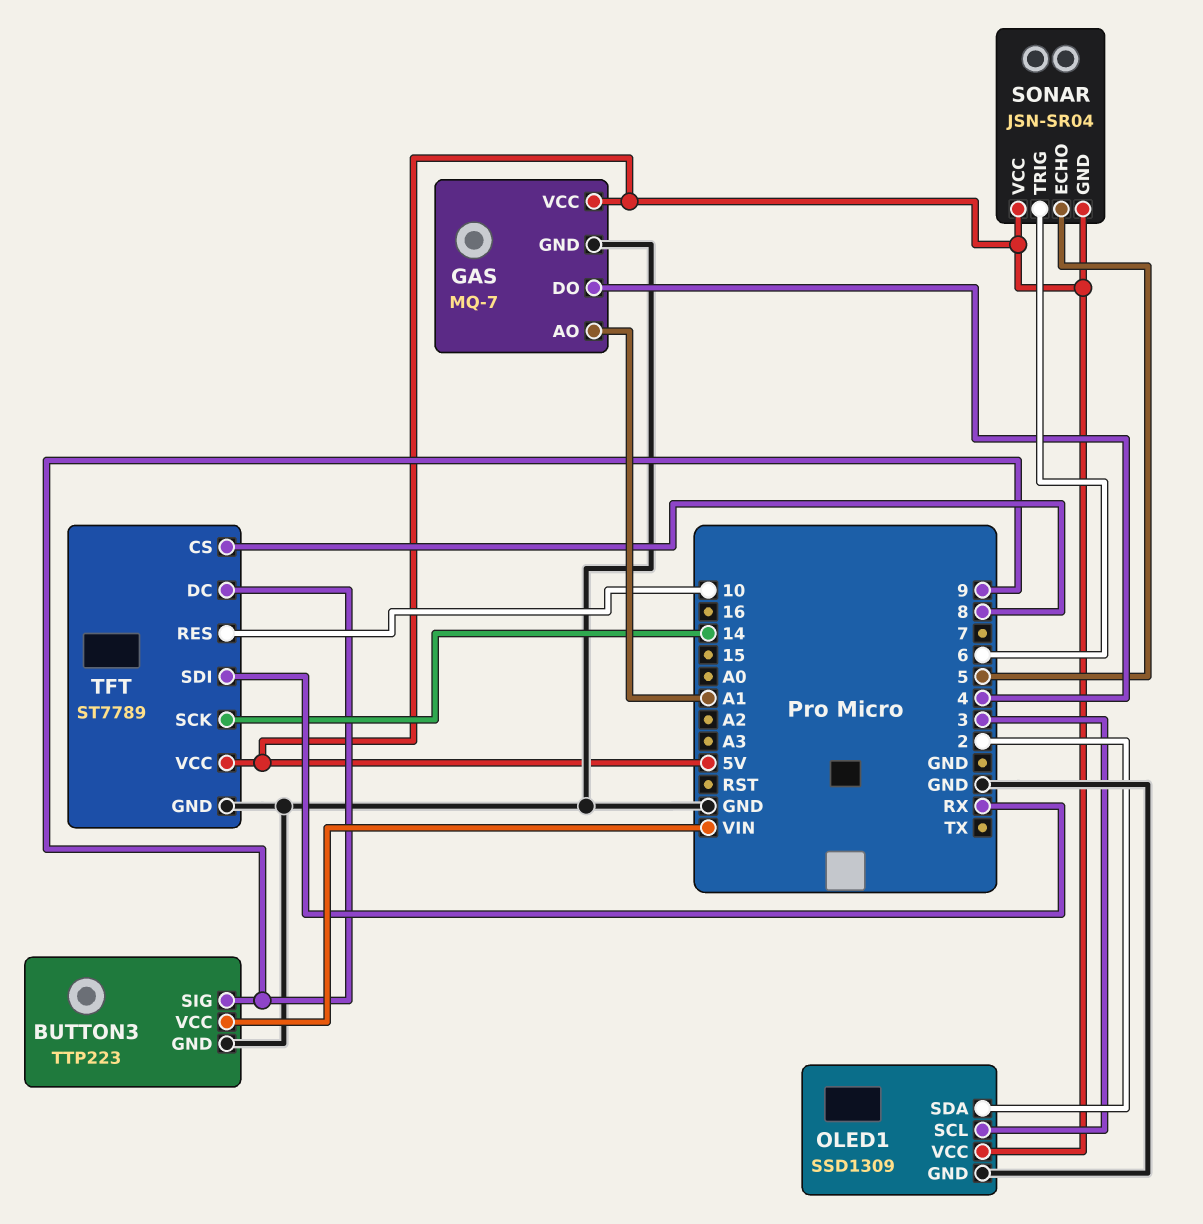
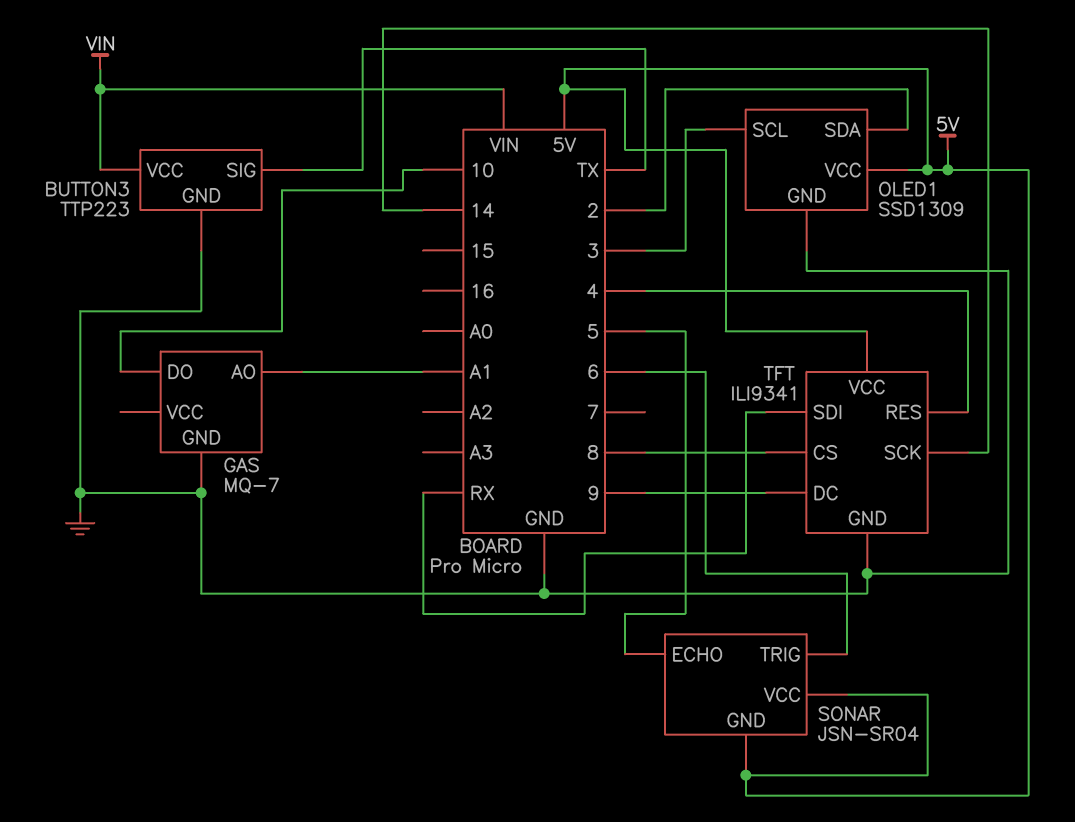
BUTTON3 pin SIG: 9 -> TX
GAS pin DO: 4 -> 10
GAS pin VCC: 5V -> none
TFT: ST7789 -> ILI9341
TFT pin RES: 10 -> 4

